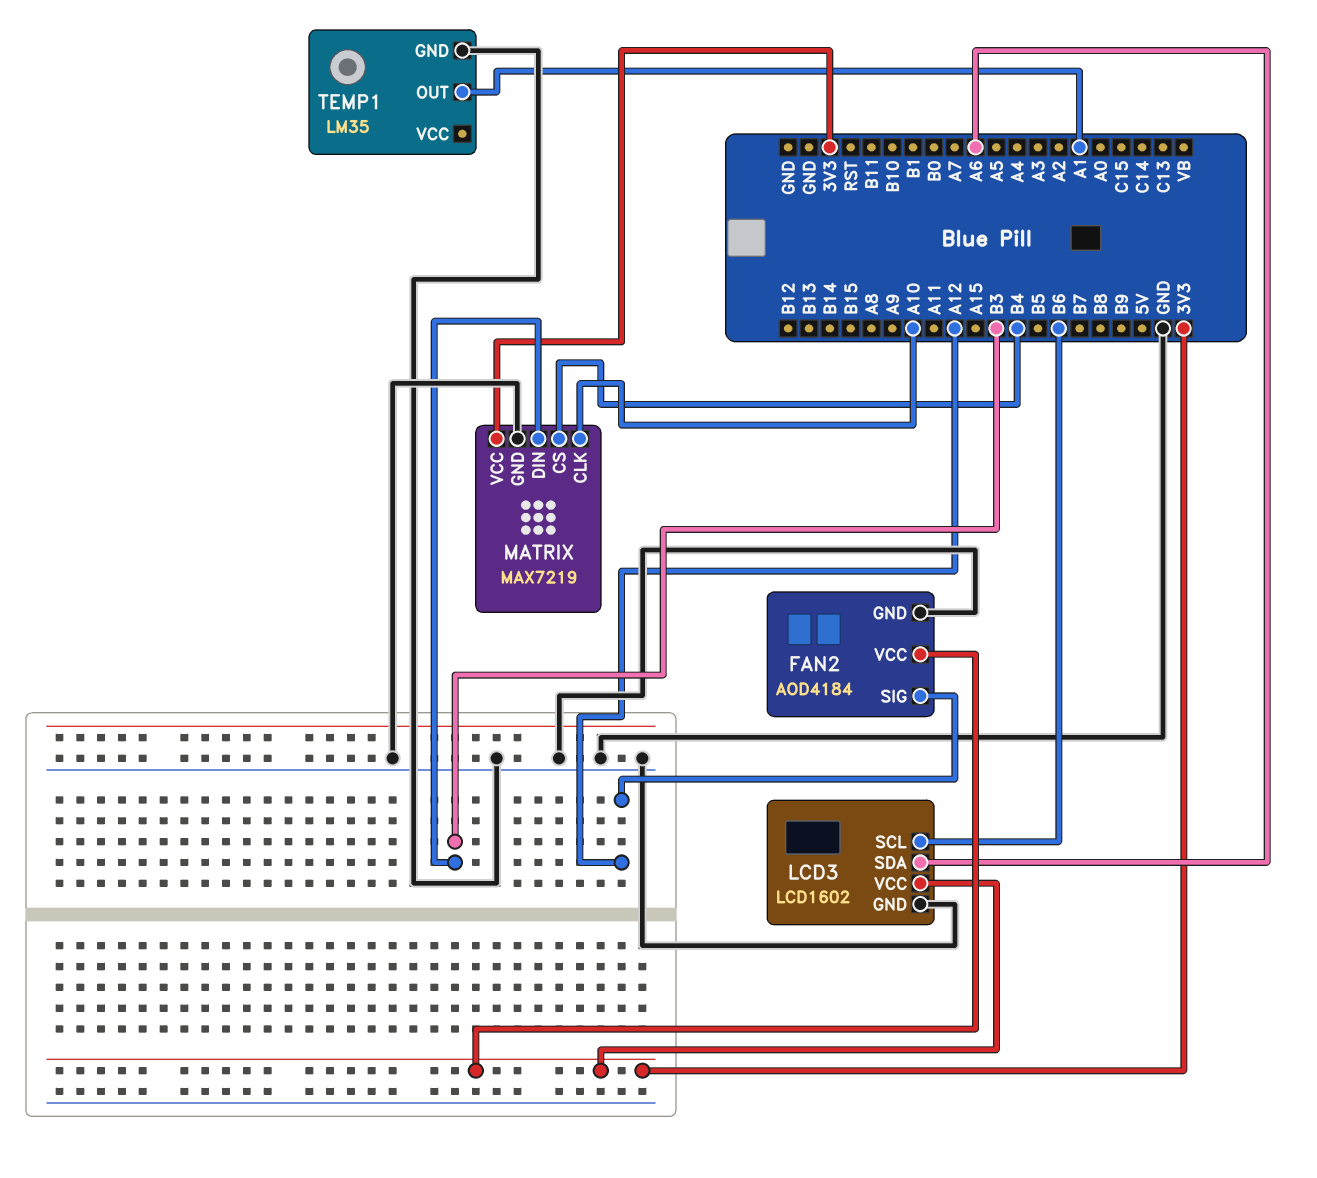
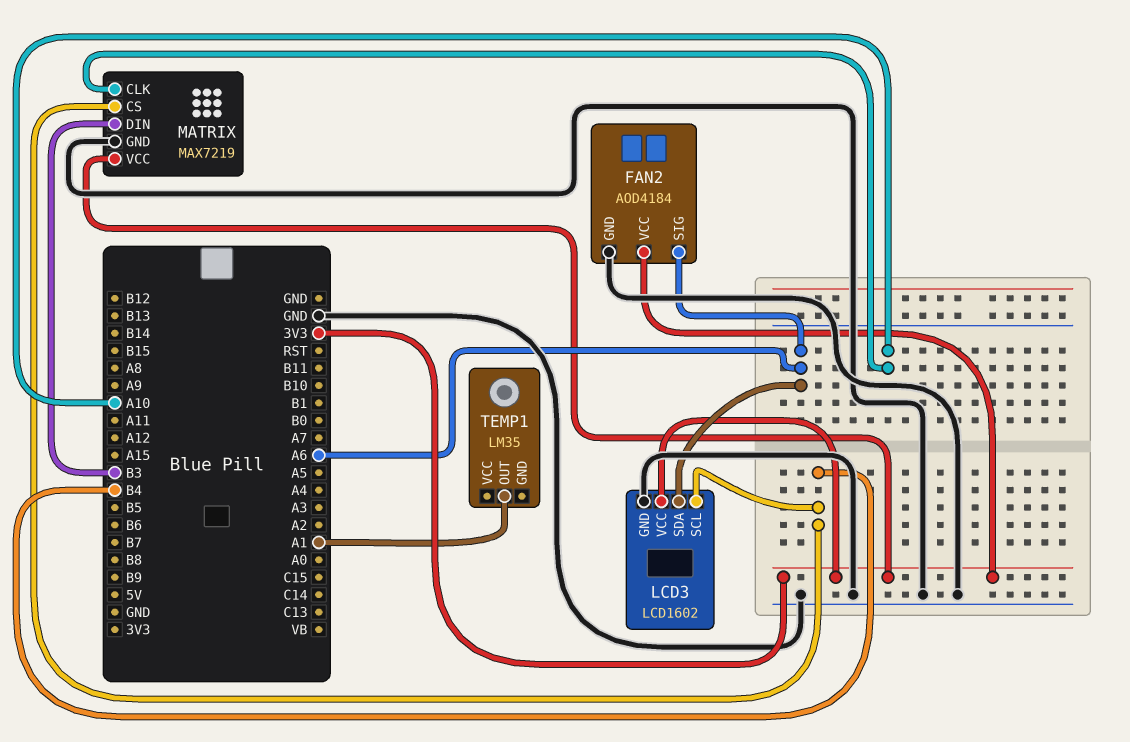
FAN2 pin SIG: A12 -> A6
LCD3 pin SCL: B6 -> B4
TEMP1 pin GND: GND -> none

